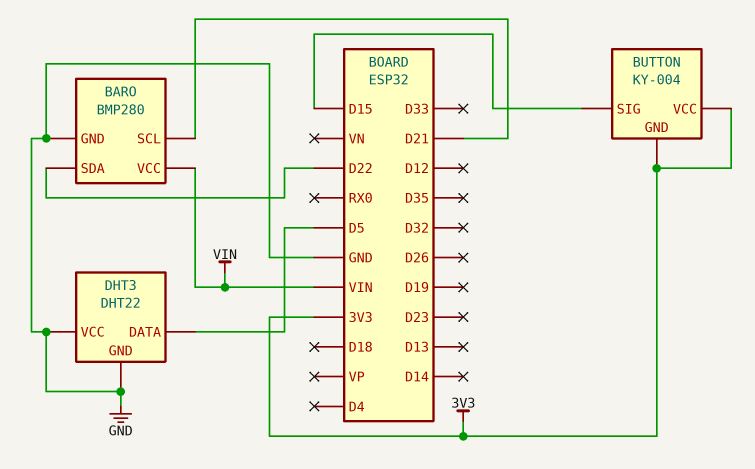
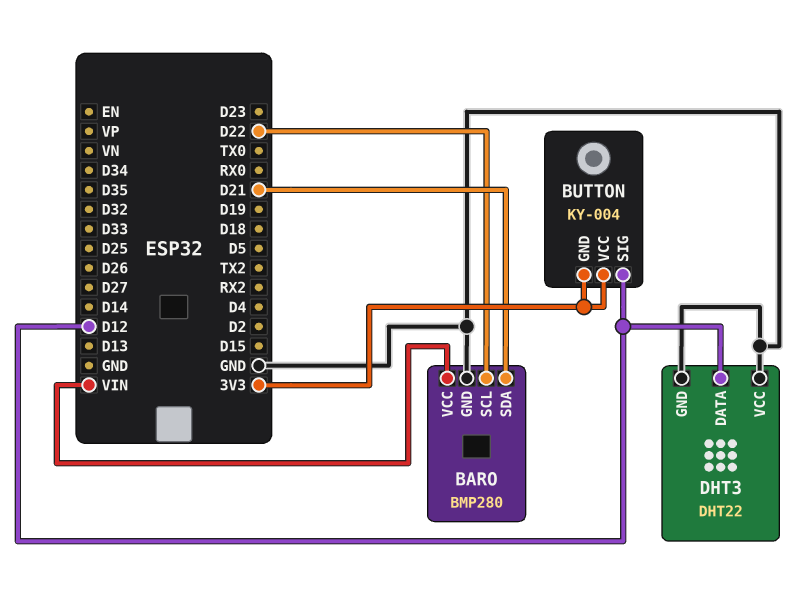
BARO pin SCL: D21 -> D22
BARO pin SDA: D22 -> D21
BUTTON pin SIG: D15 -> D12
DHT3 pin DATA: D5 -> D12

